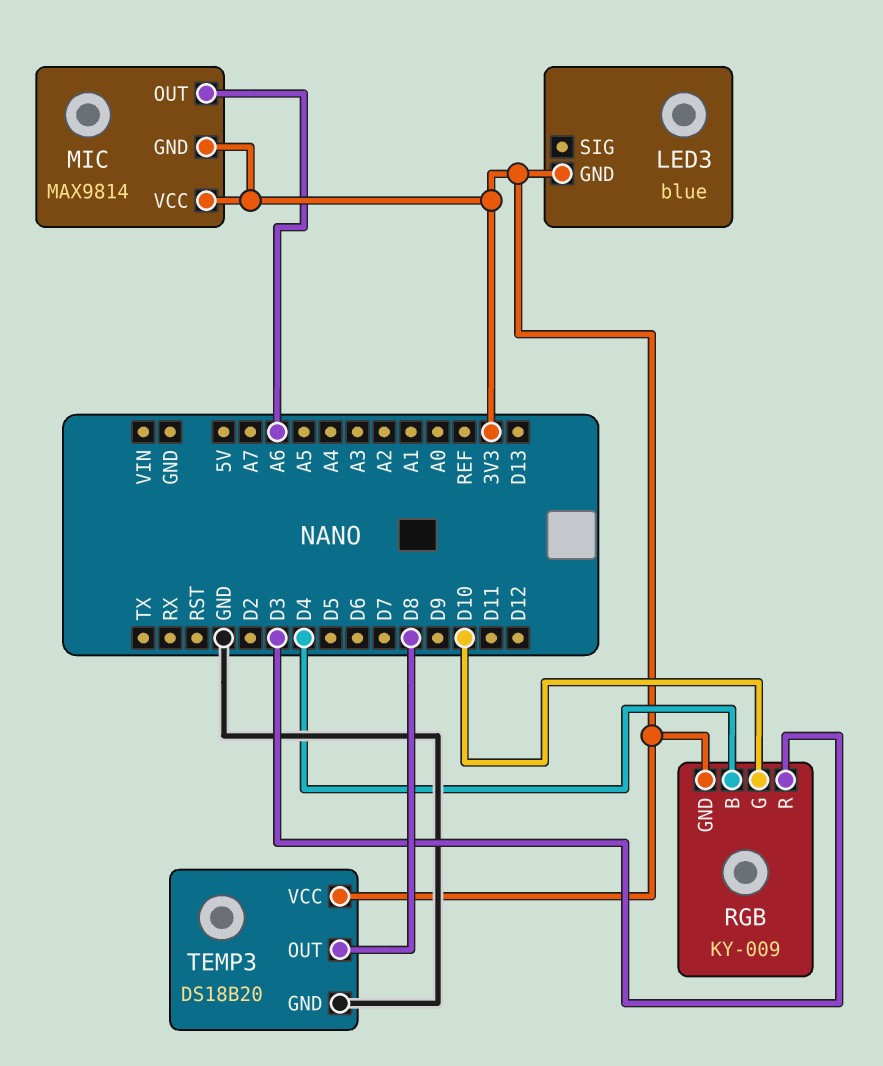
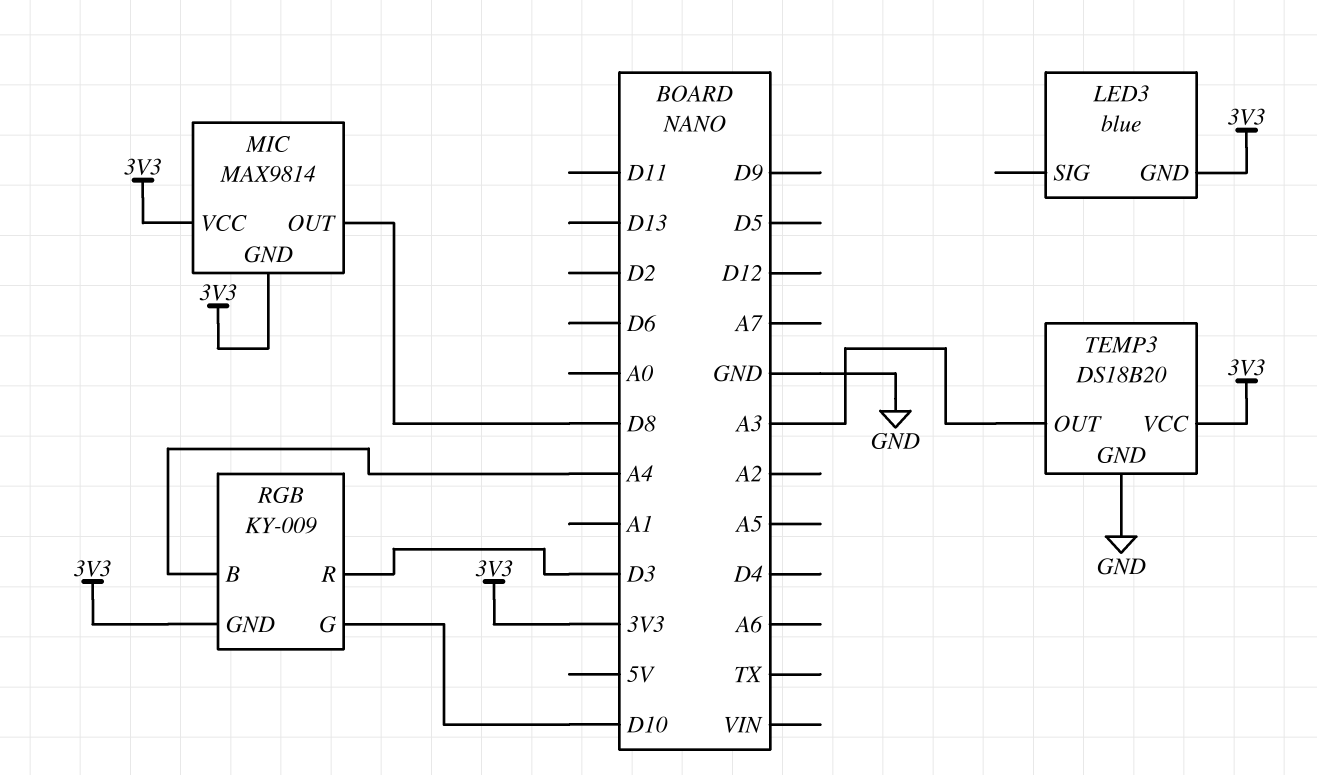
MIC pin OUT: A6 -> D8
RGB pin B: D4 -> A4
TEMP3 pin OUT: D8 -> A3

